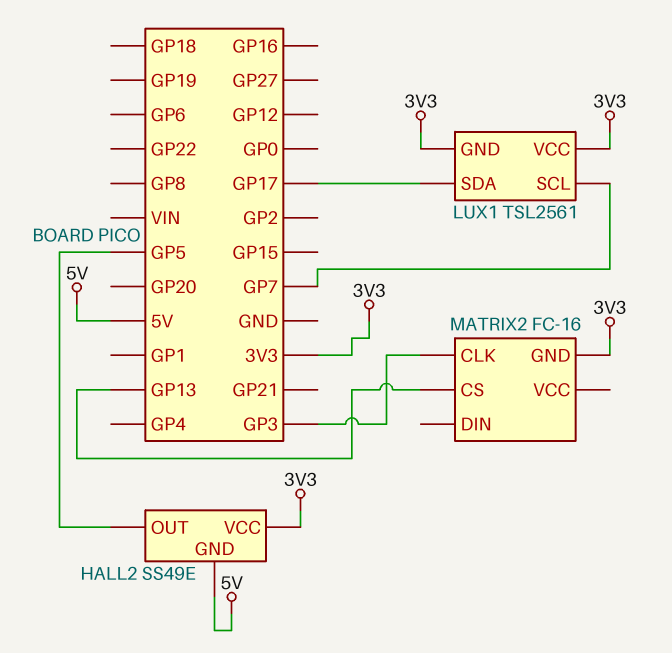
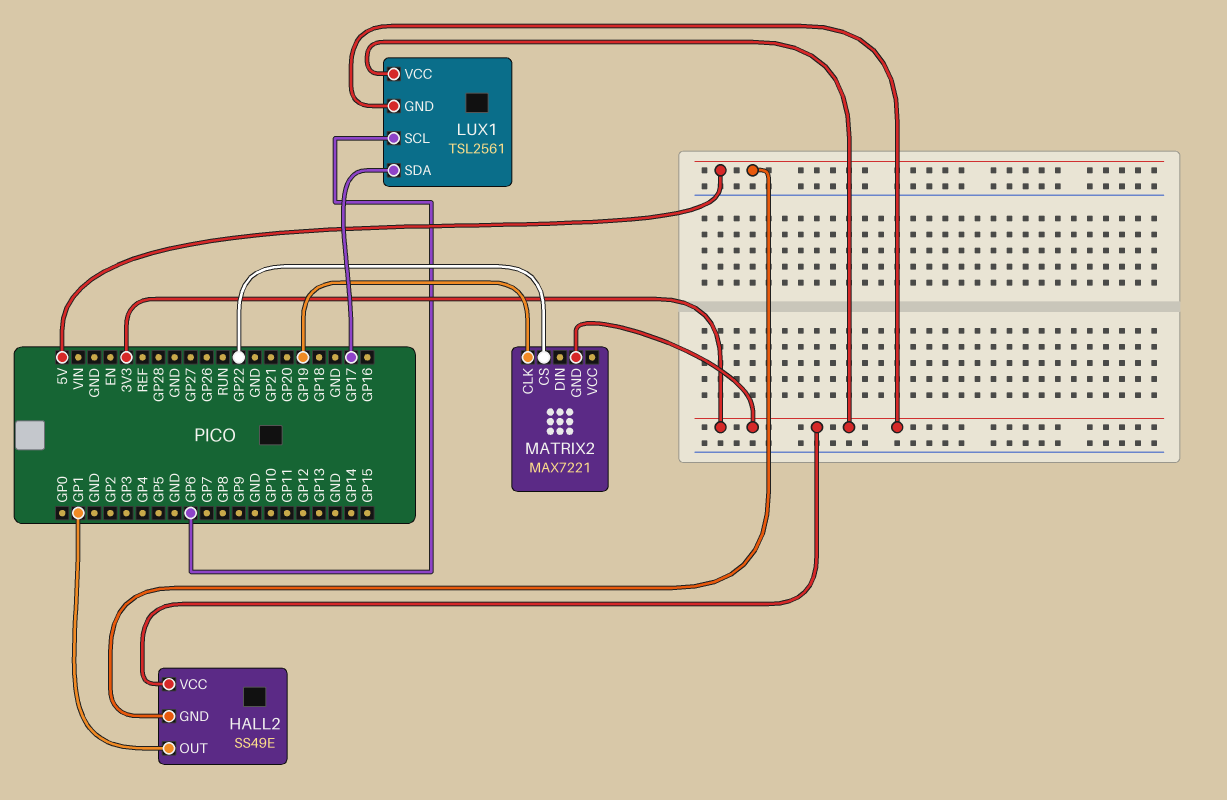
HALL2 pin OUT: GP5 -> GP1
LUX1 pin SCL: GP7 -> GP6
MATRIX2: FC-16 -> MAX7221
MATRIX2 pin CLK: GP3 -> GP19
MATRIX2 pin CS: GP13 -> GP22

